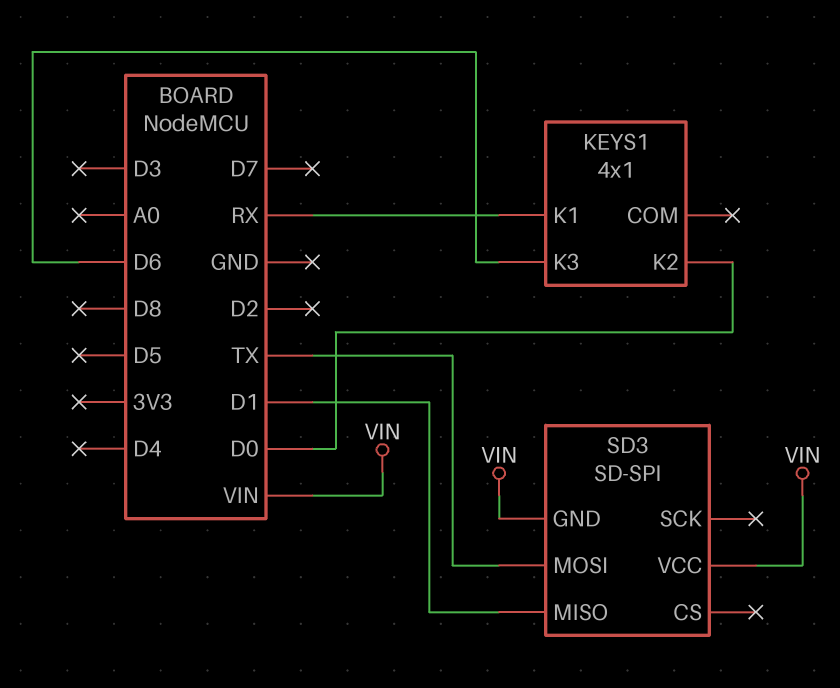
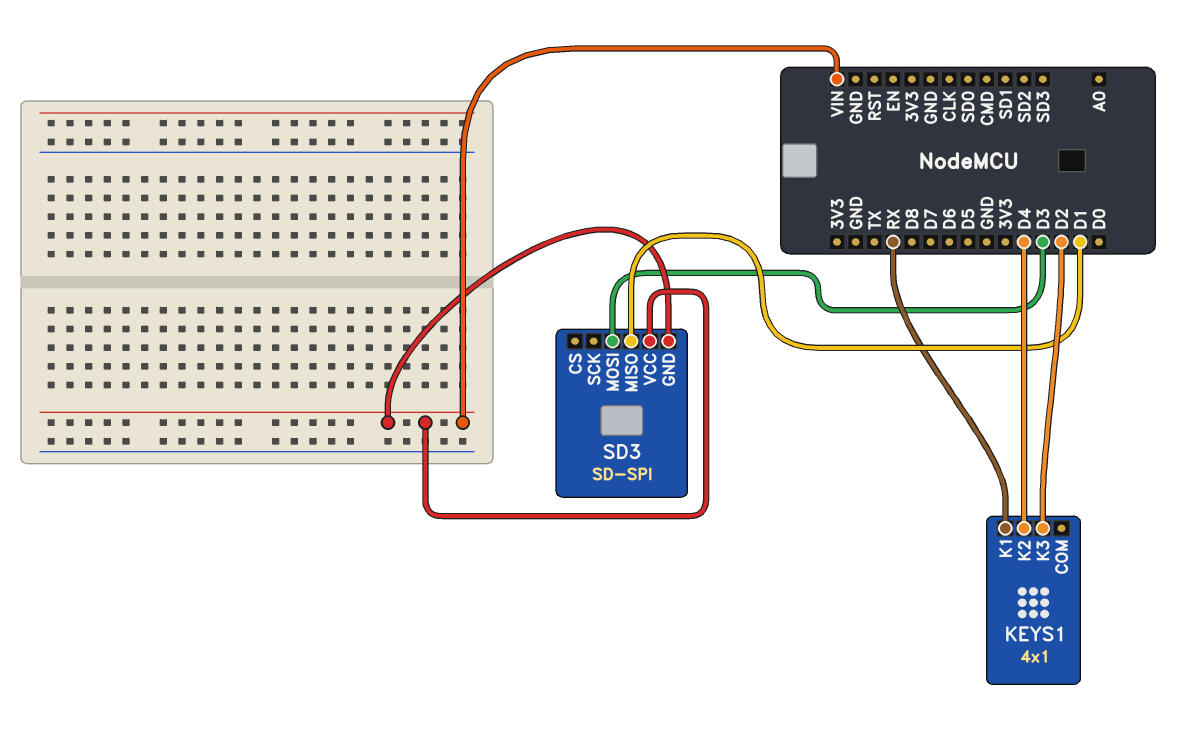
KEYS1 pin K2: D0 -> D4
KEYS1 pin K3: D6 -> D2
SD3 pin MOSI: TX -> D3

